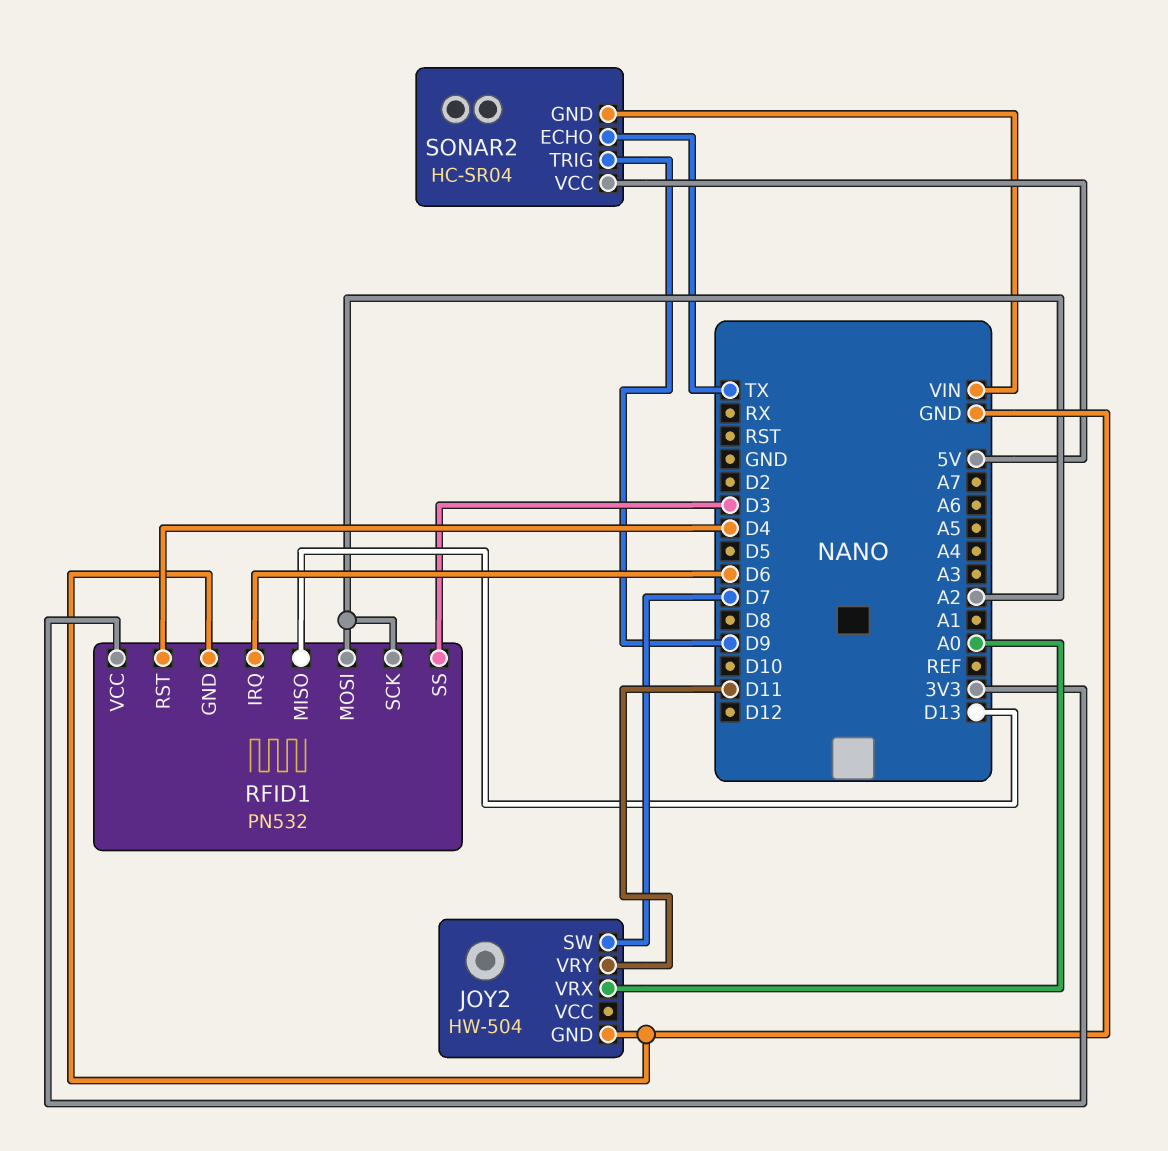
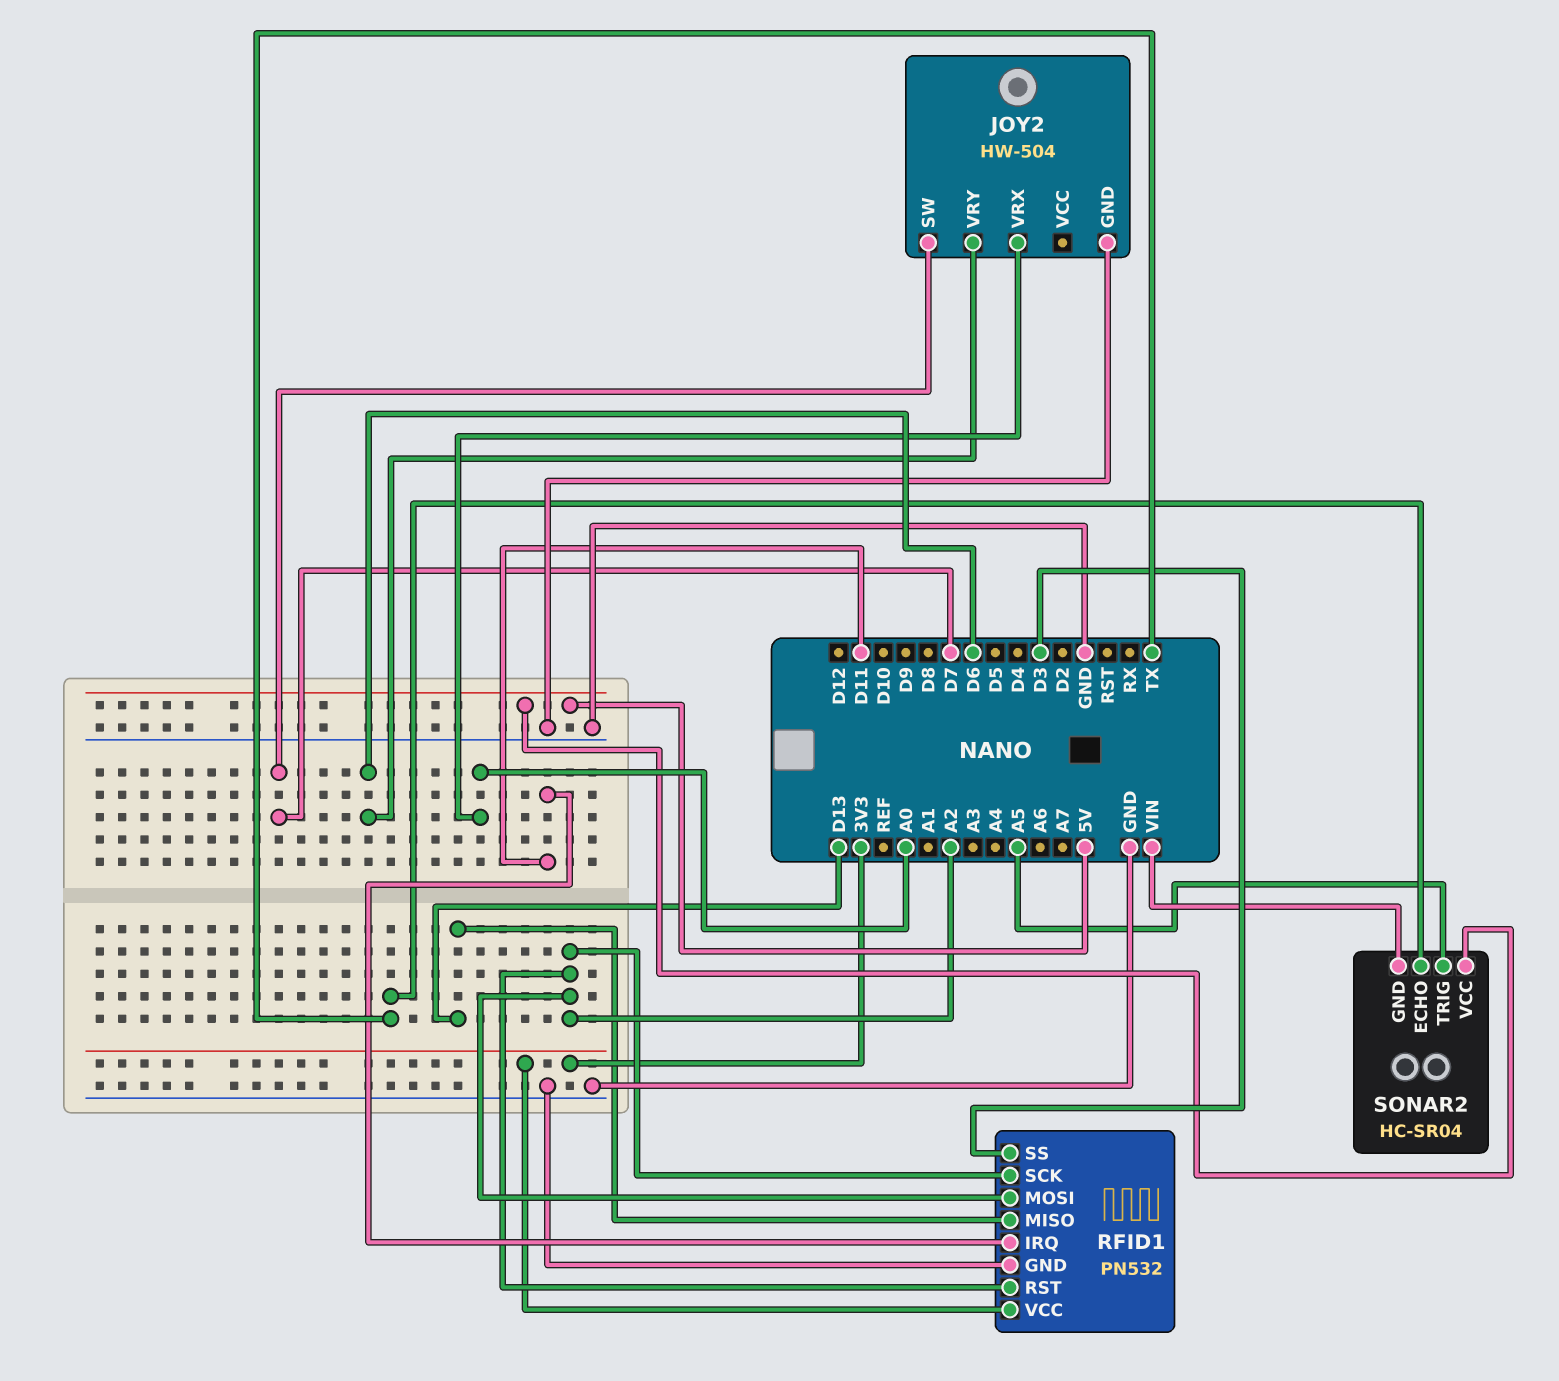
JOY2 pin VRY: D11 -> D6
RFID1 pin IRQ: D6 -> D11
RFID1 pin RST: D4 -> A2
SONAR2 pin TRIG: D9 -> A5

